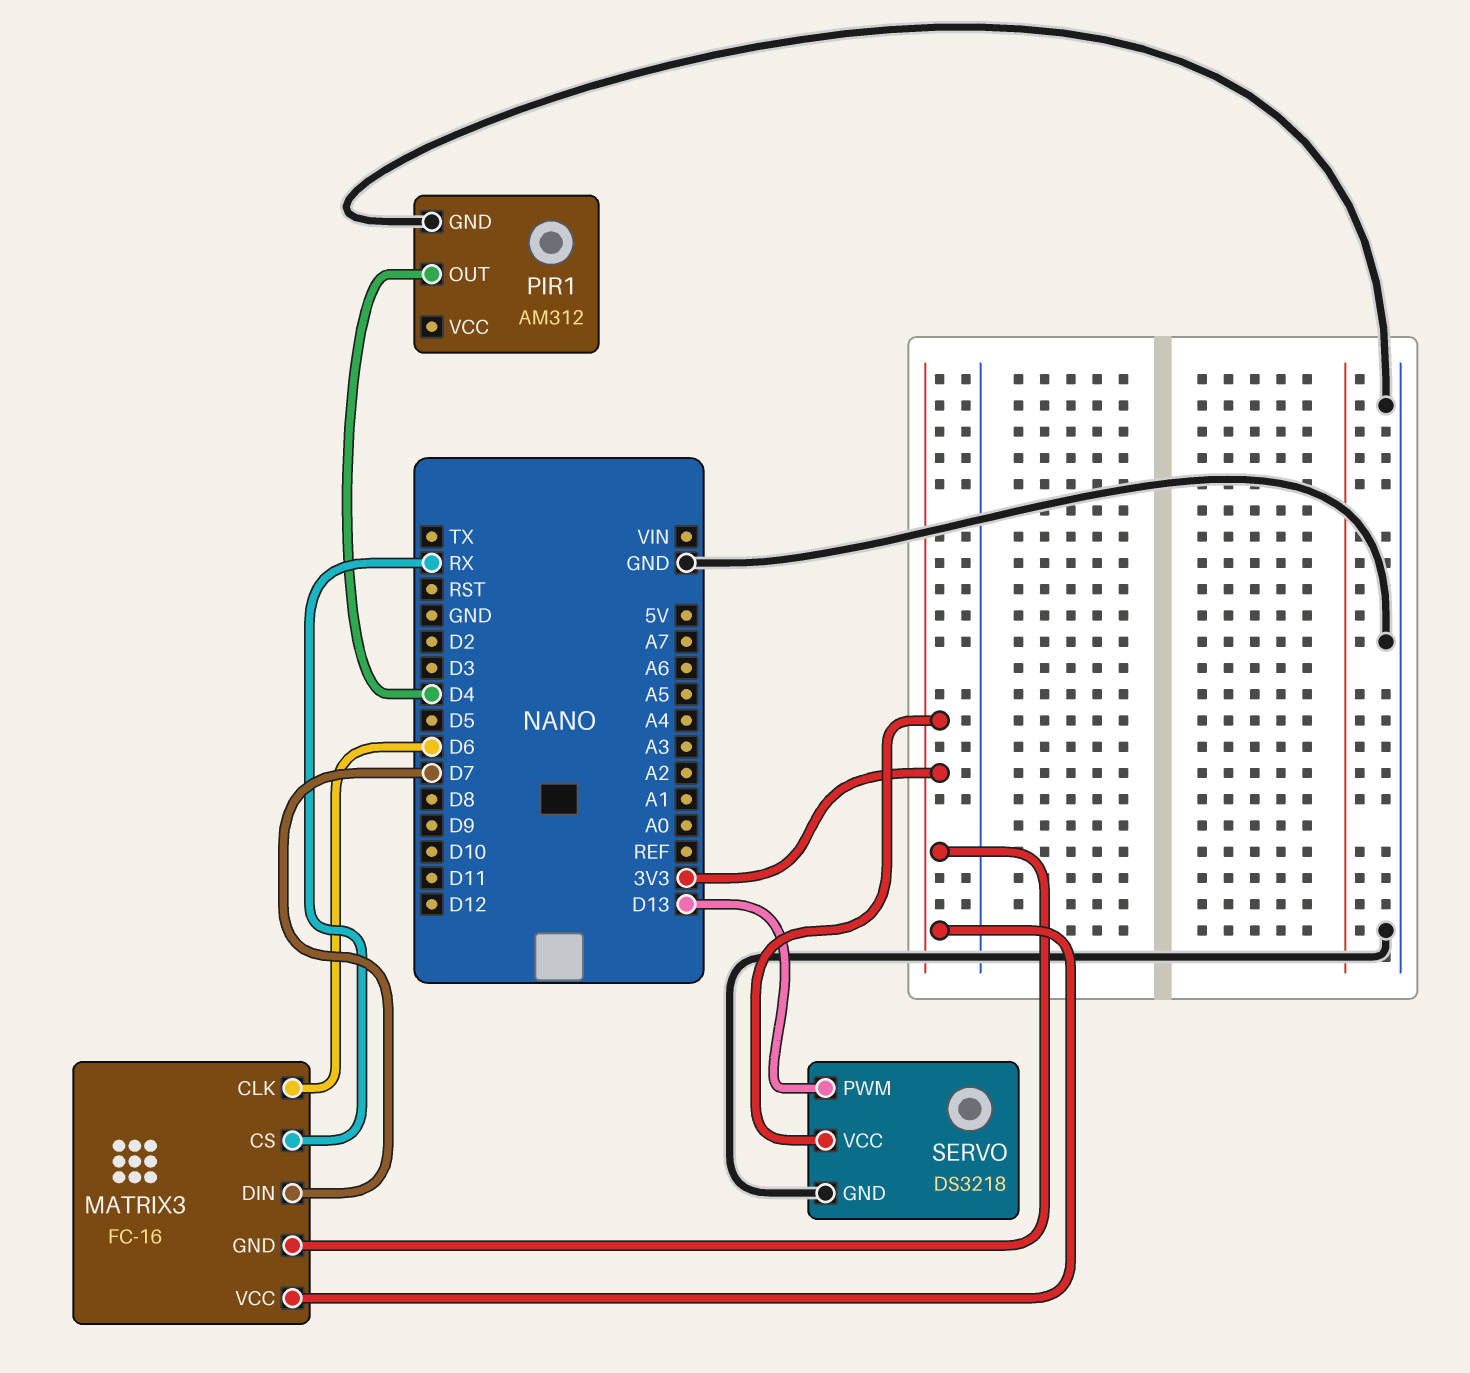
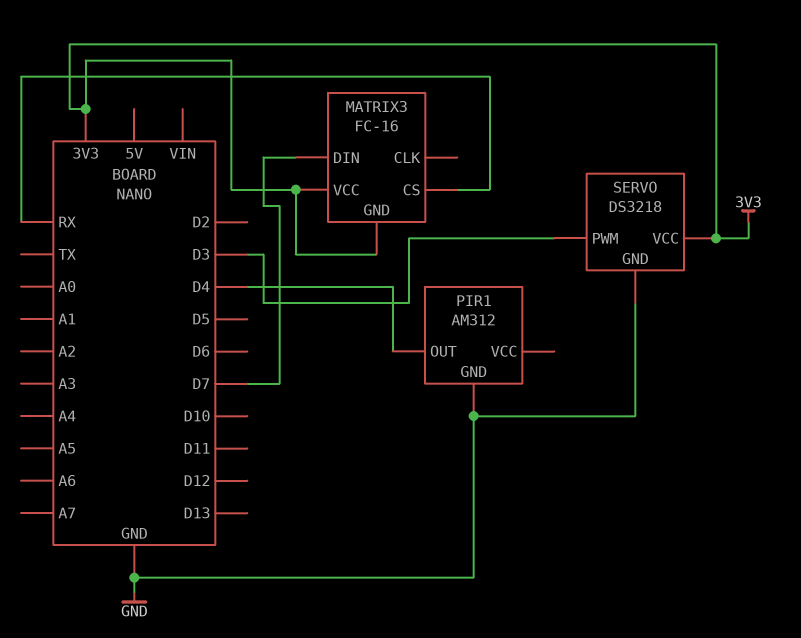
MATRIX3 pin CLK: D6 -> none
SERVO pin PWM: D13 -> D3

